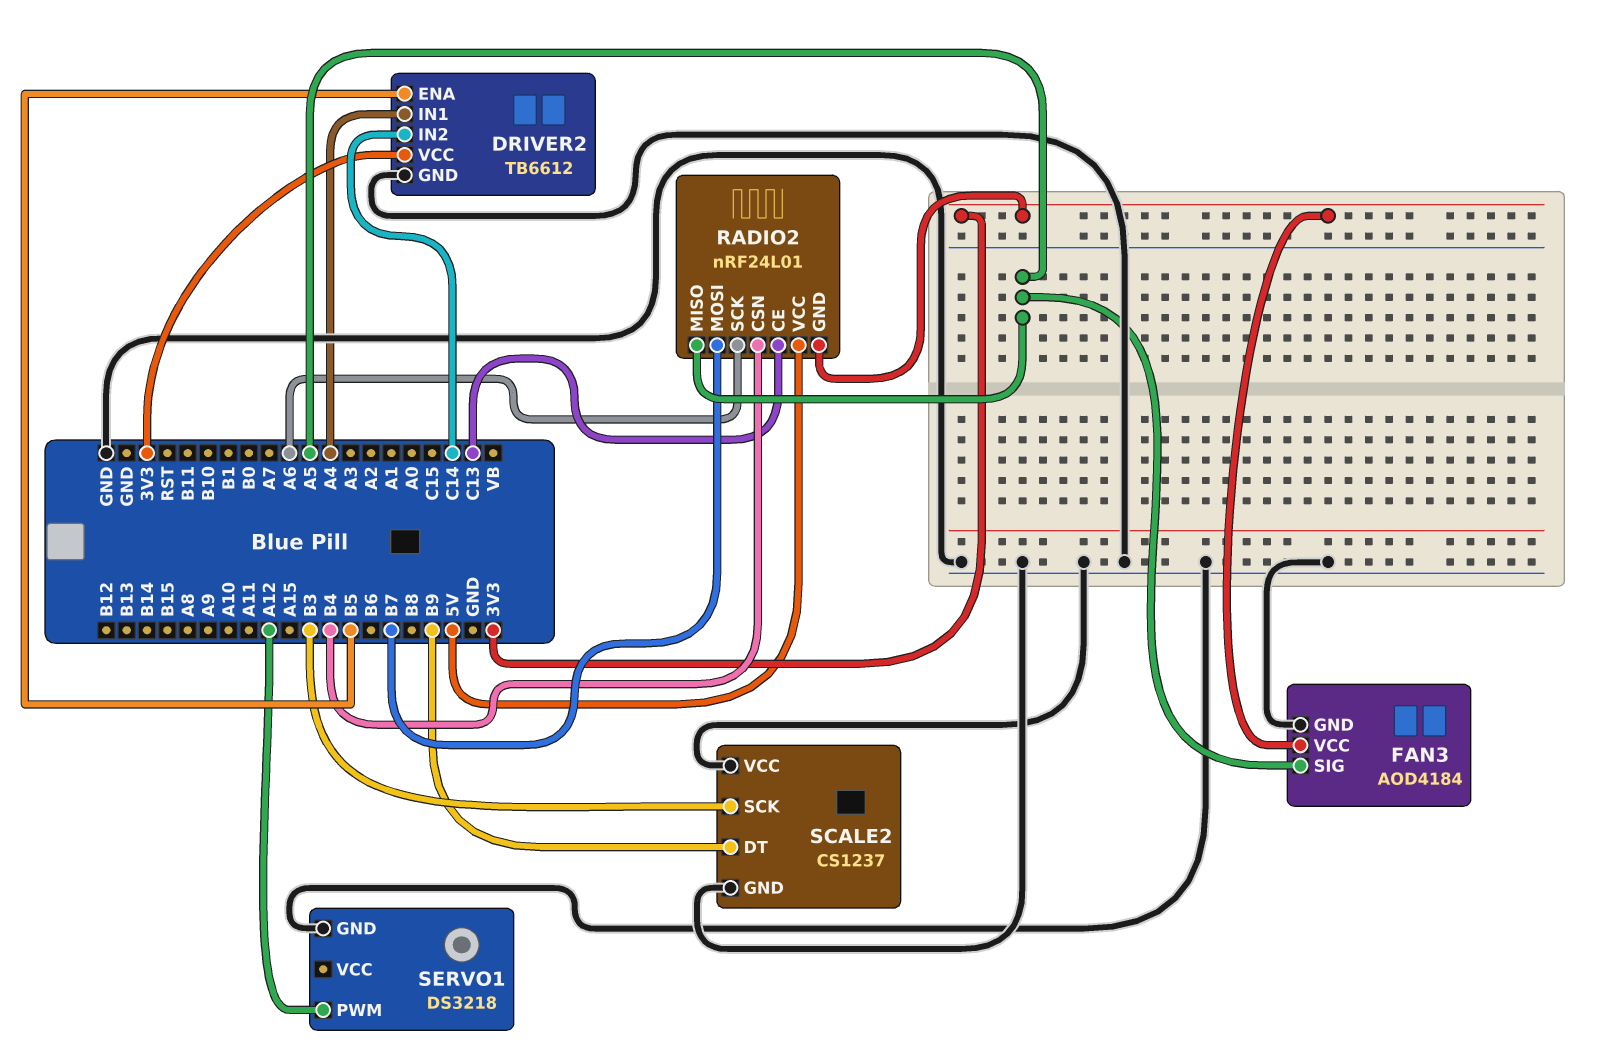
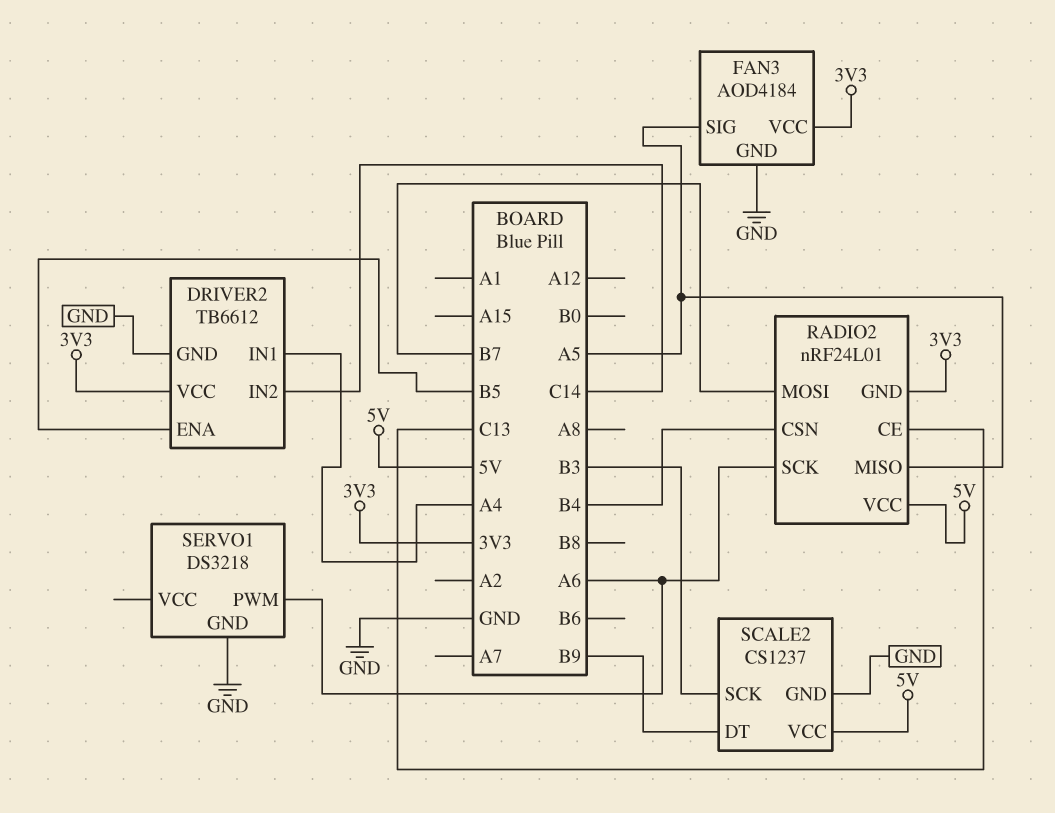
SCALE2 pin VCC: GND -> 5V
SERVO1 pin PWM: A12 -> A6

